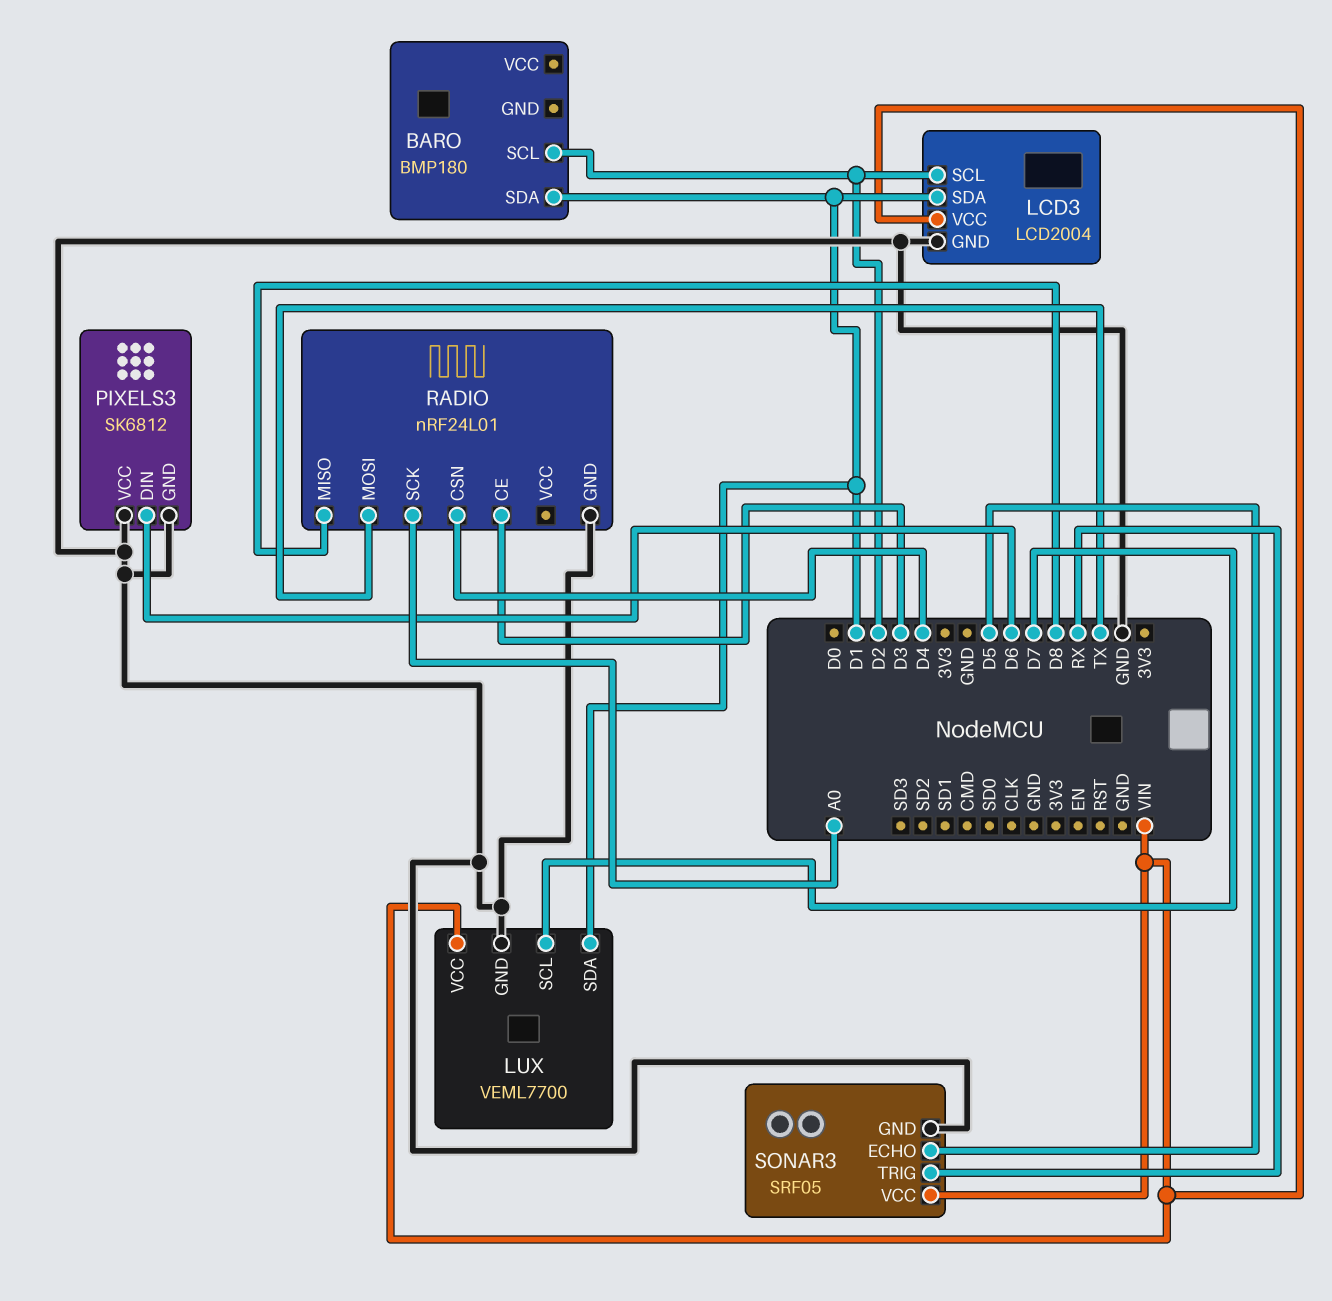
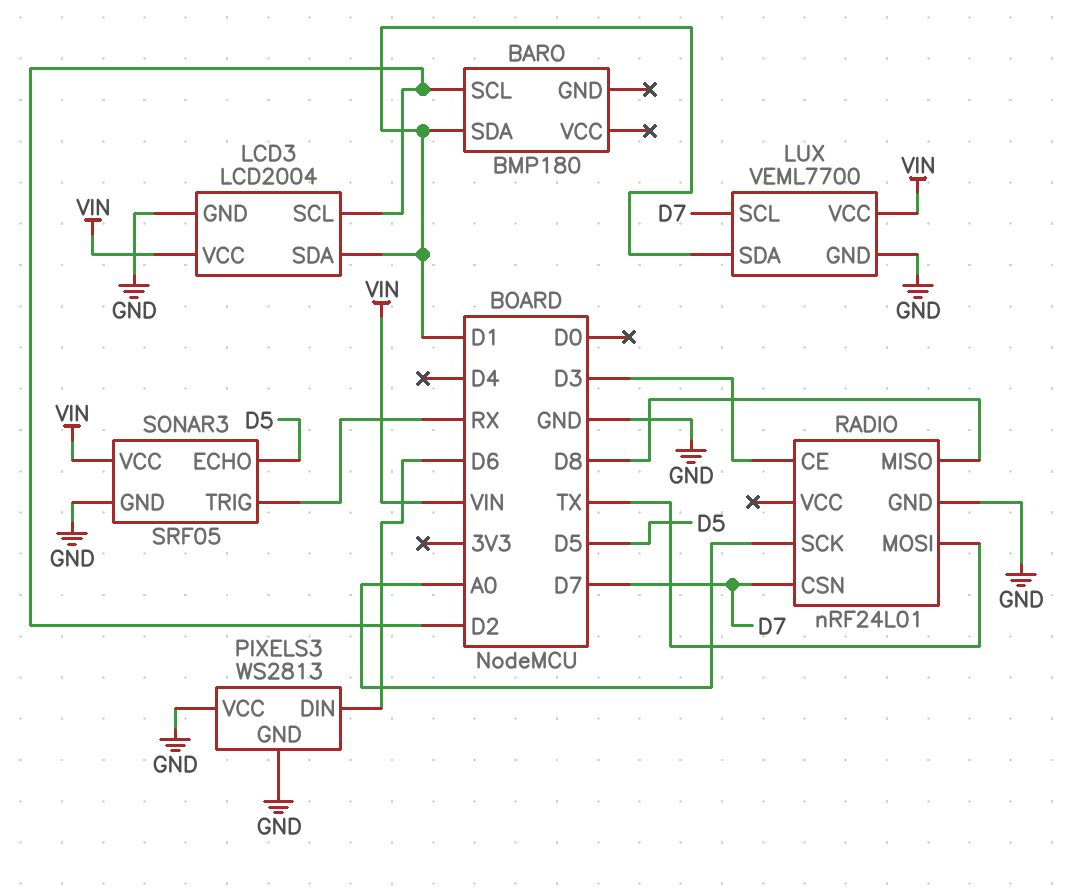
PIXELS3: SK6812 -> WS2813
RADIO pin CSN: D4 -> D7

